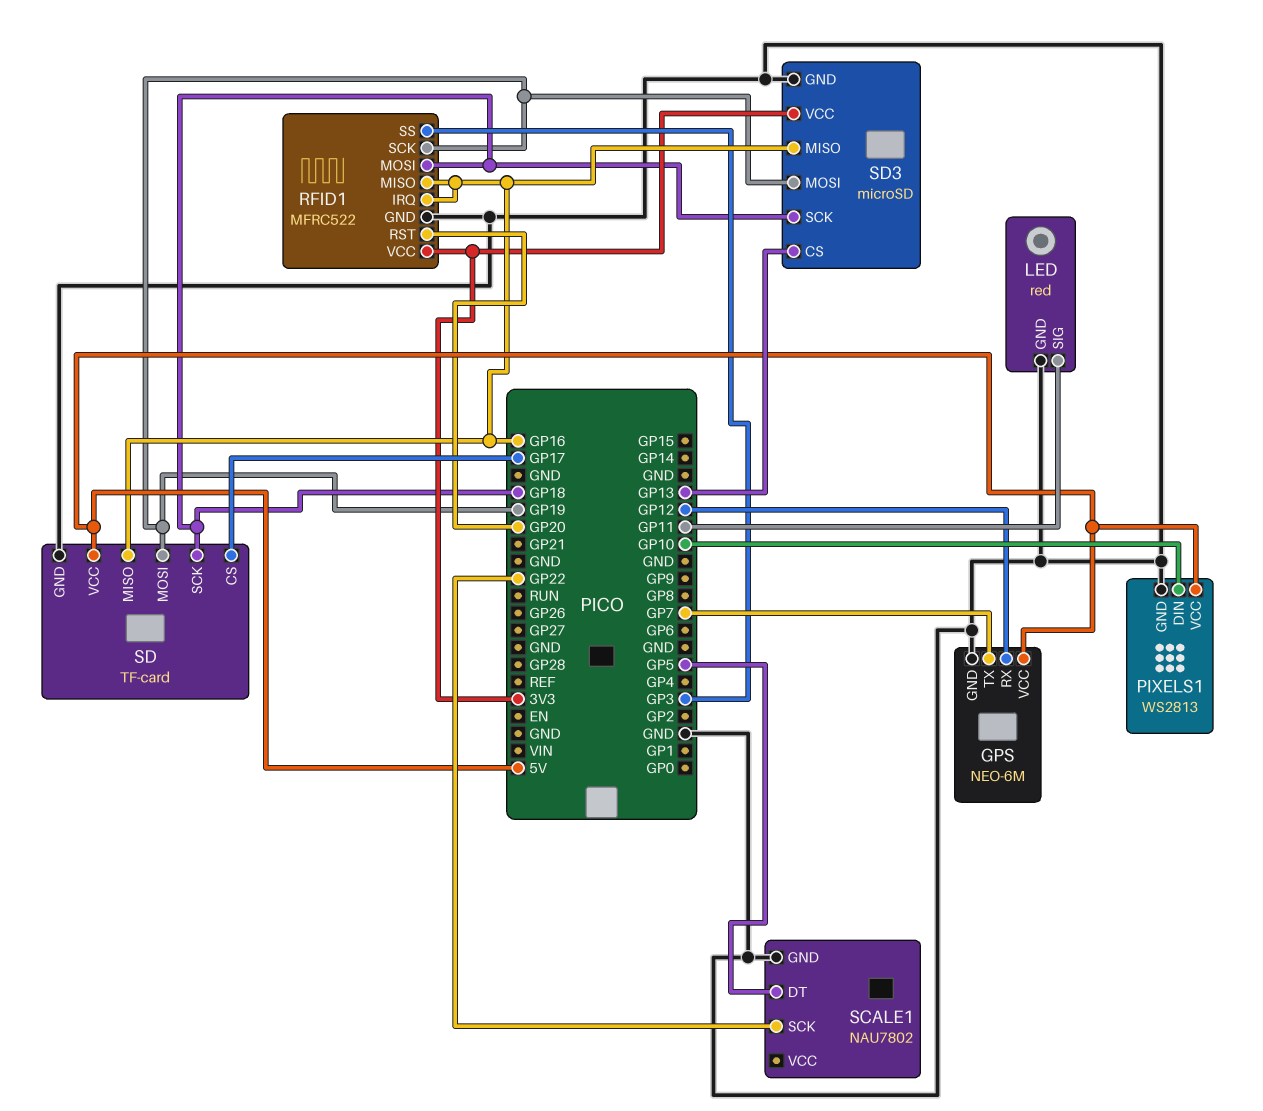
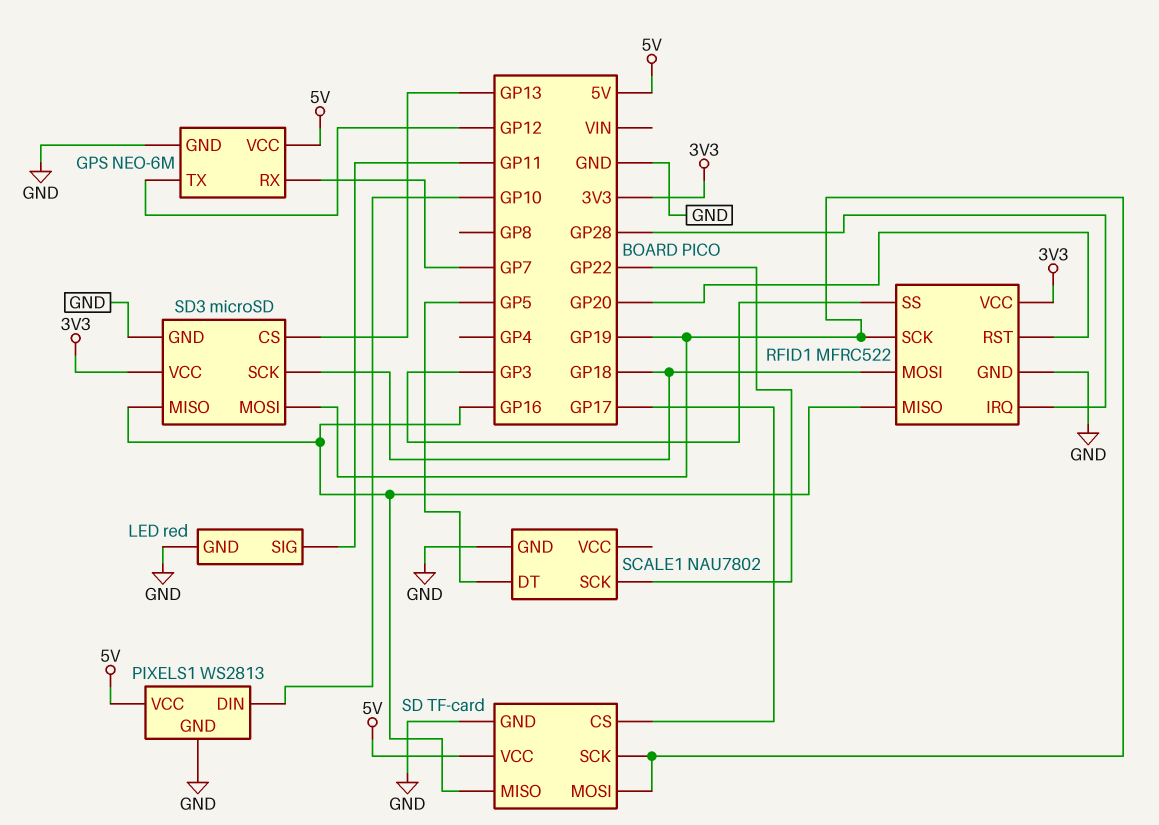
GPS pin RX: GP12 -> GP7
GPS pin TX: GP7 -> GP12
RFID1 pin IRQ: GP16 -> GP28
SD pin SCK: GP18 -> GP19

